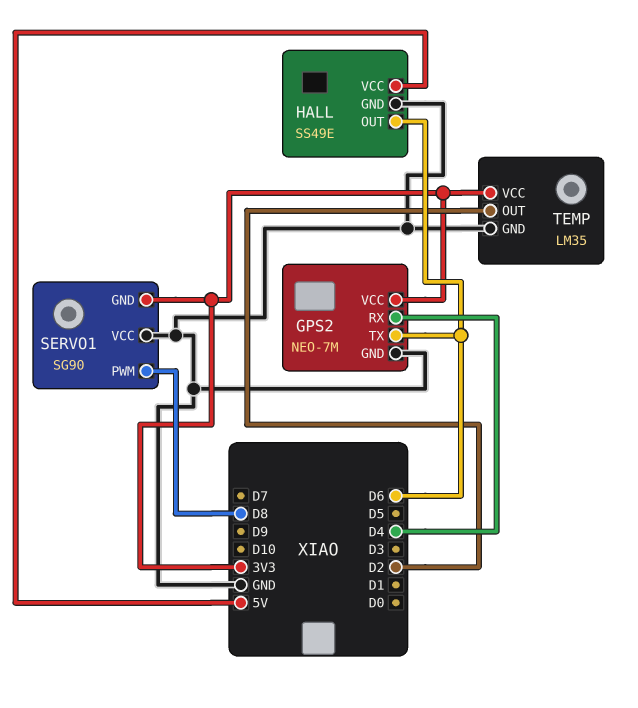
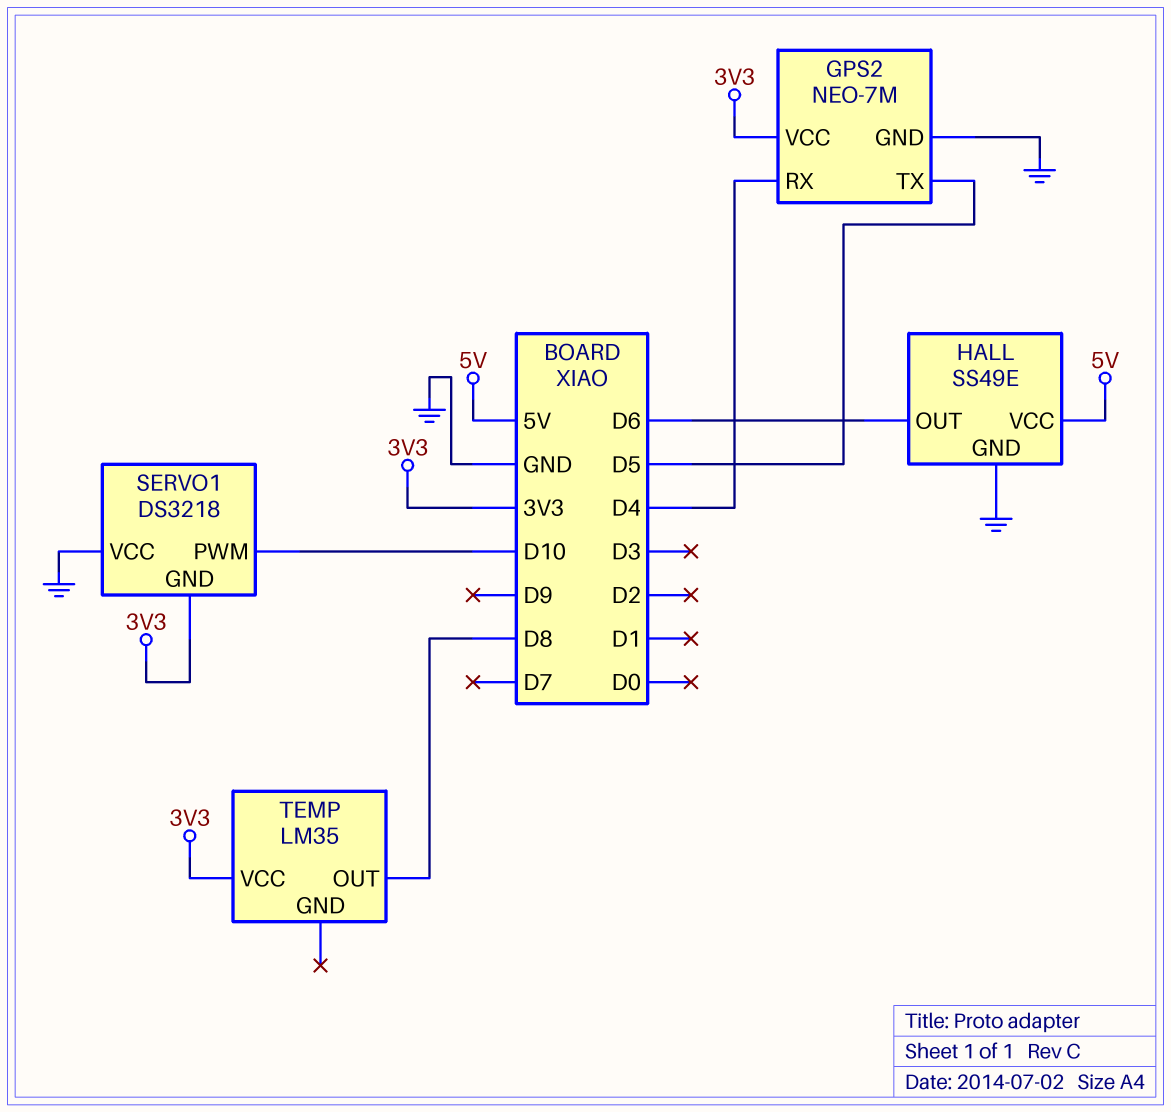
GPS2 pin TX: D6 -> D5
SERVO1: SG90 -> DS3218
SERVO1 pin PWM: D8 -> D10
TEMP pin GND: GND -> none
TEMP pin OUT: D2 -> D8

